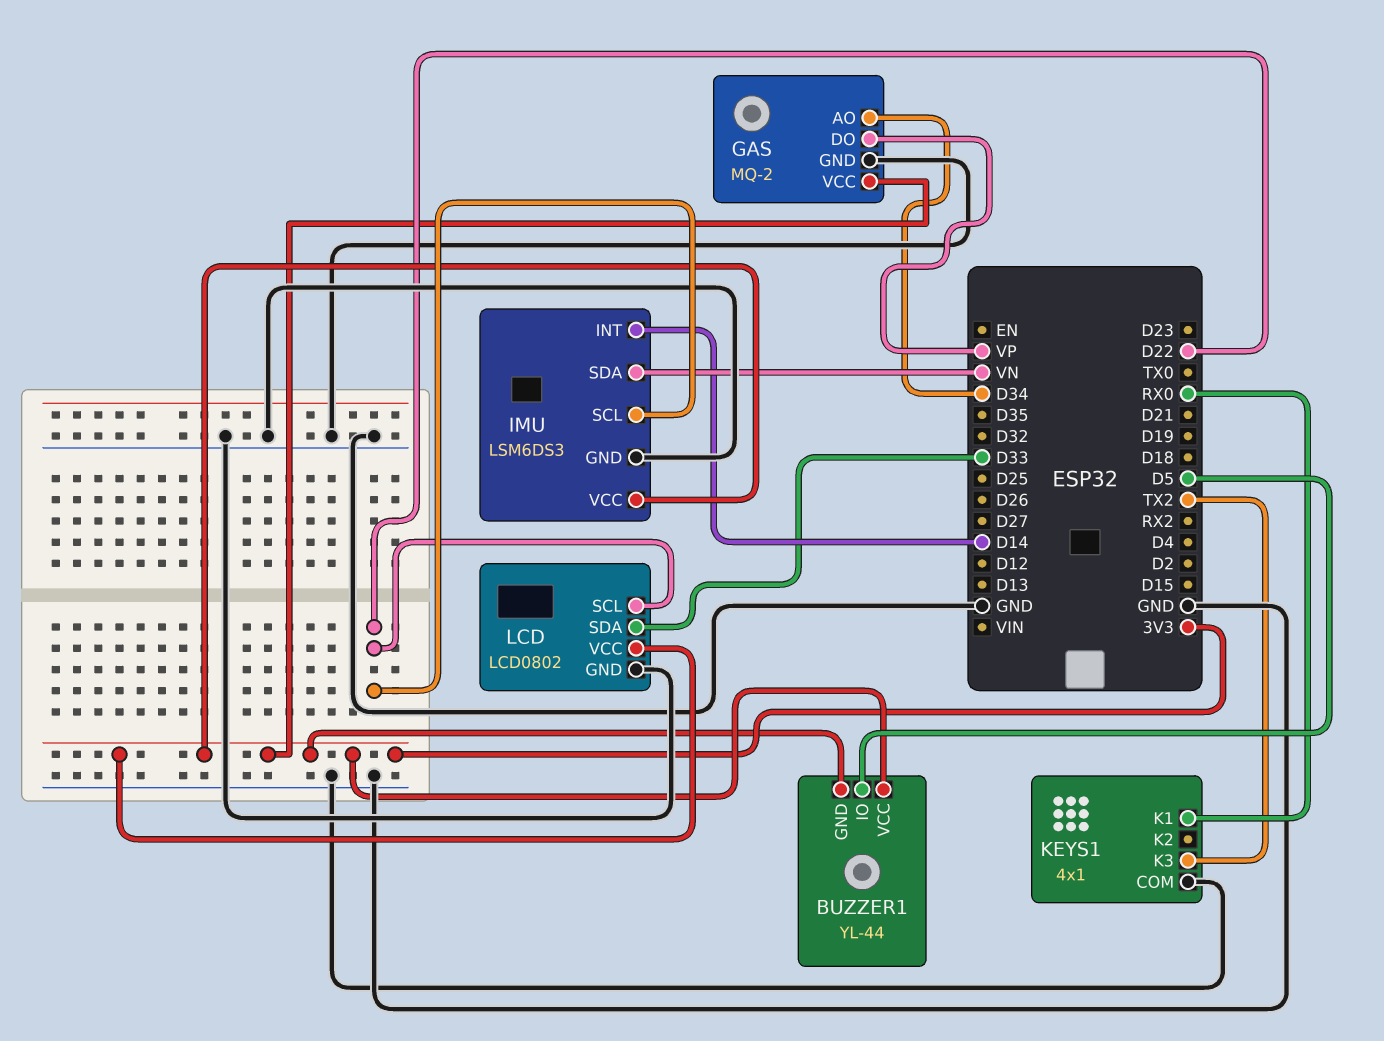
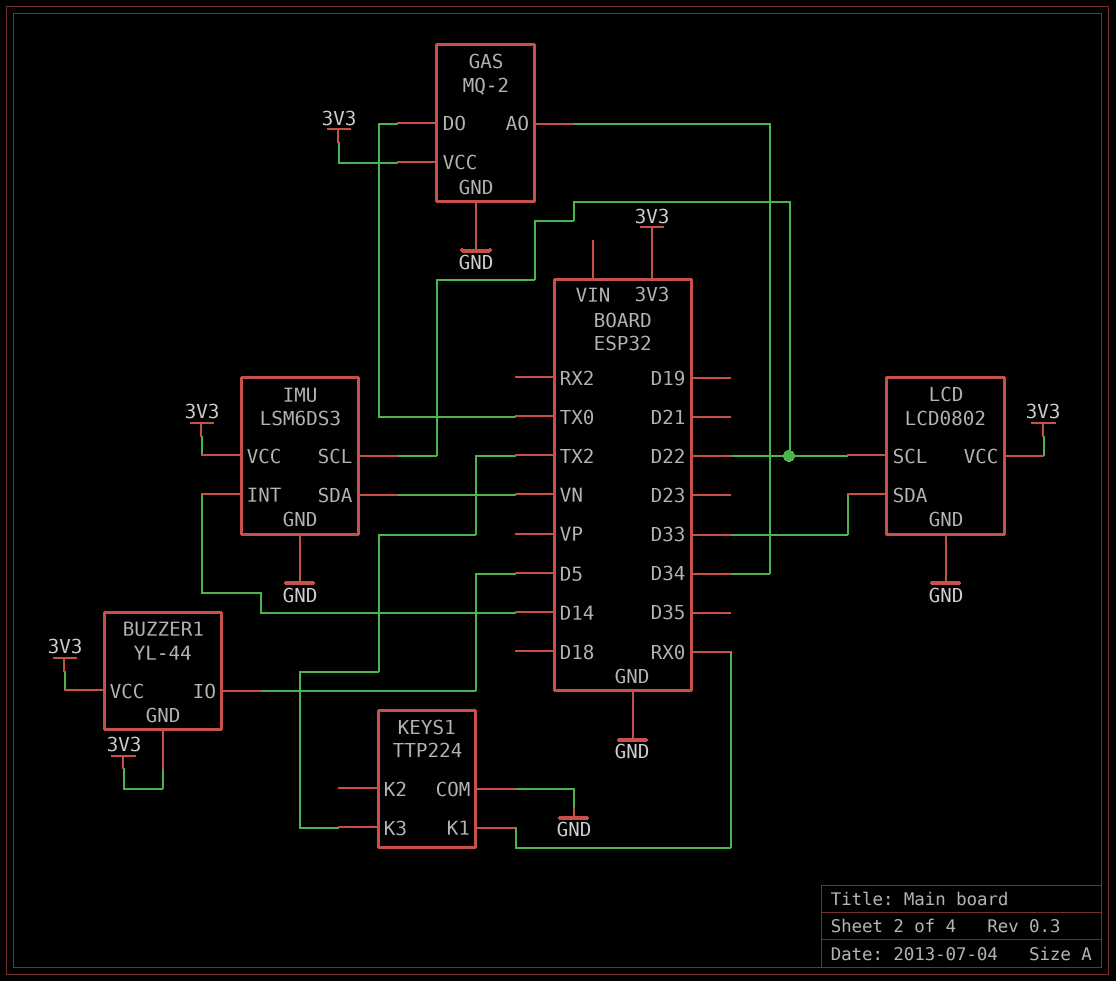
GAS pin DO: VP -> TX0
KEYS1: 4x1 -> TTP224

